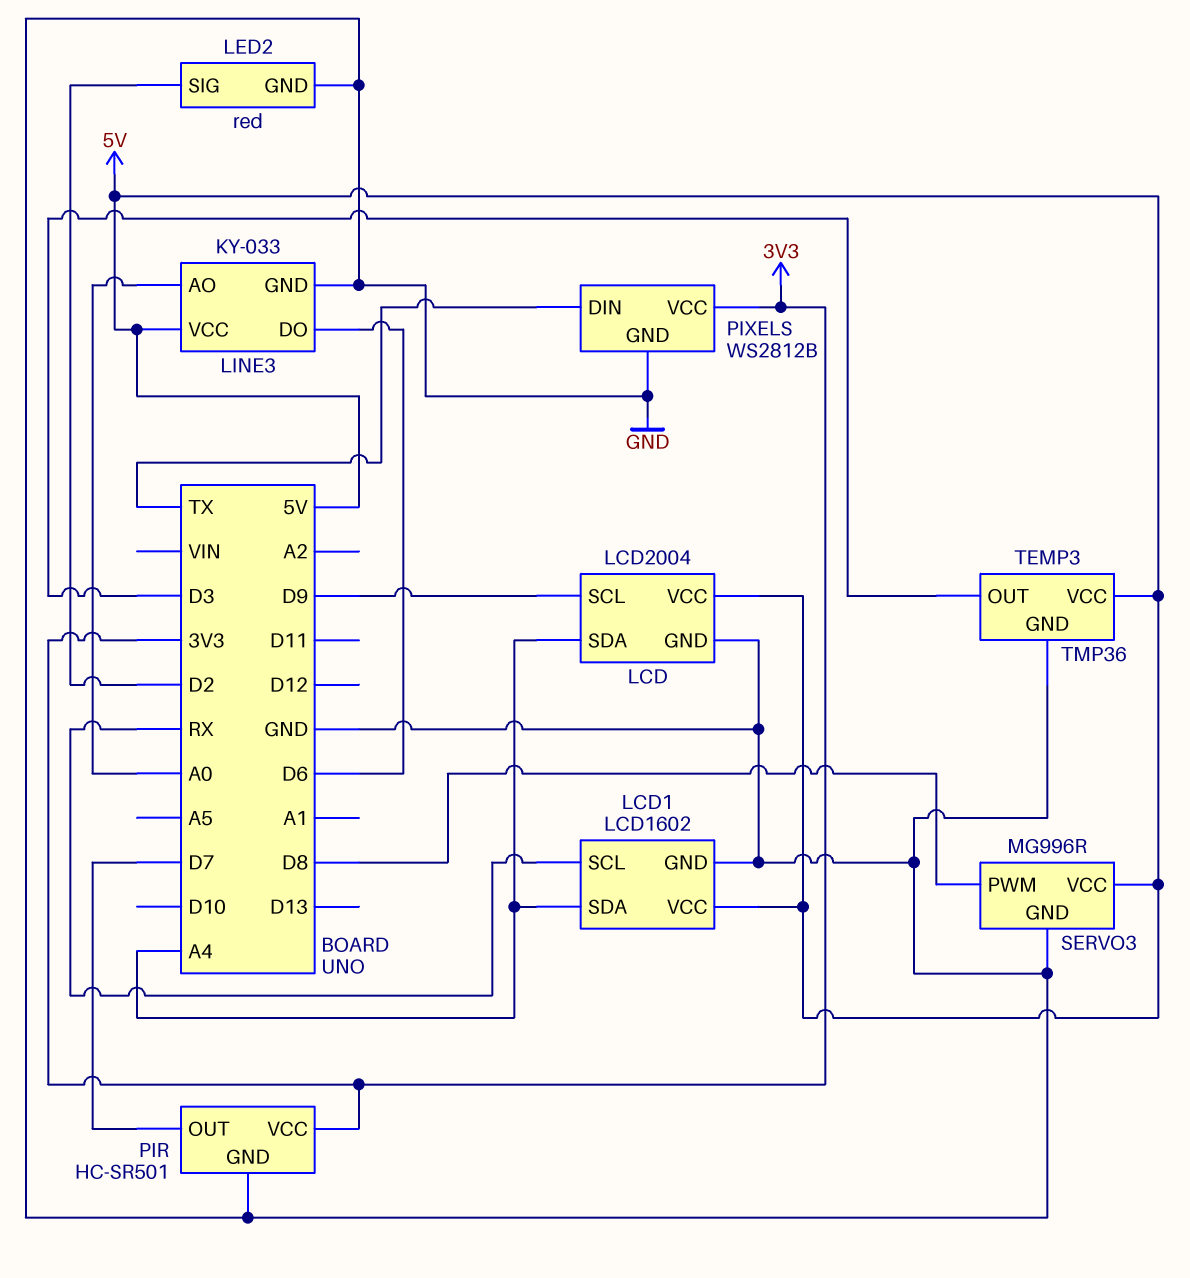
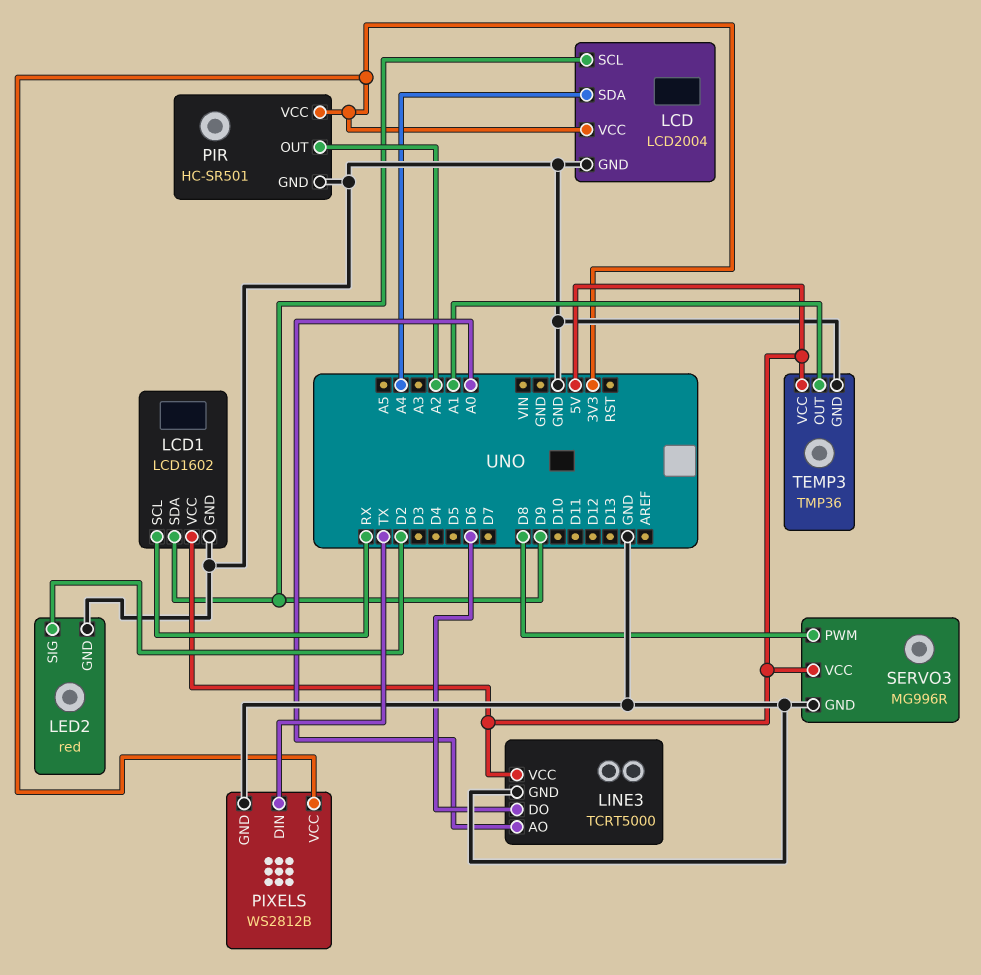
LCD pin VCC: 5V -> 3V3
LCD1 pin SDA: A4 -> D9
LINE3: KY-033 -> TCRT5000
PIR pin OUT: D7 -> A2
TEMP3 pin OUT: D3 -> A1

